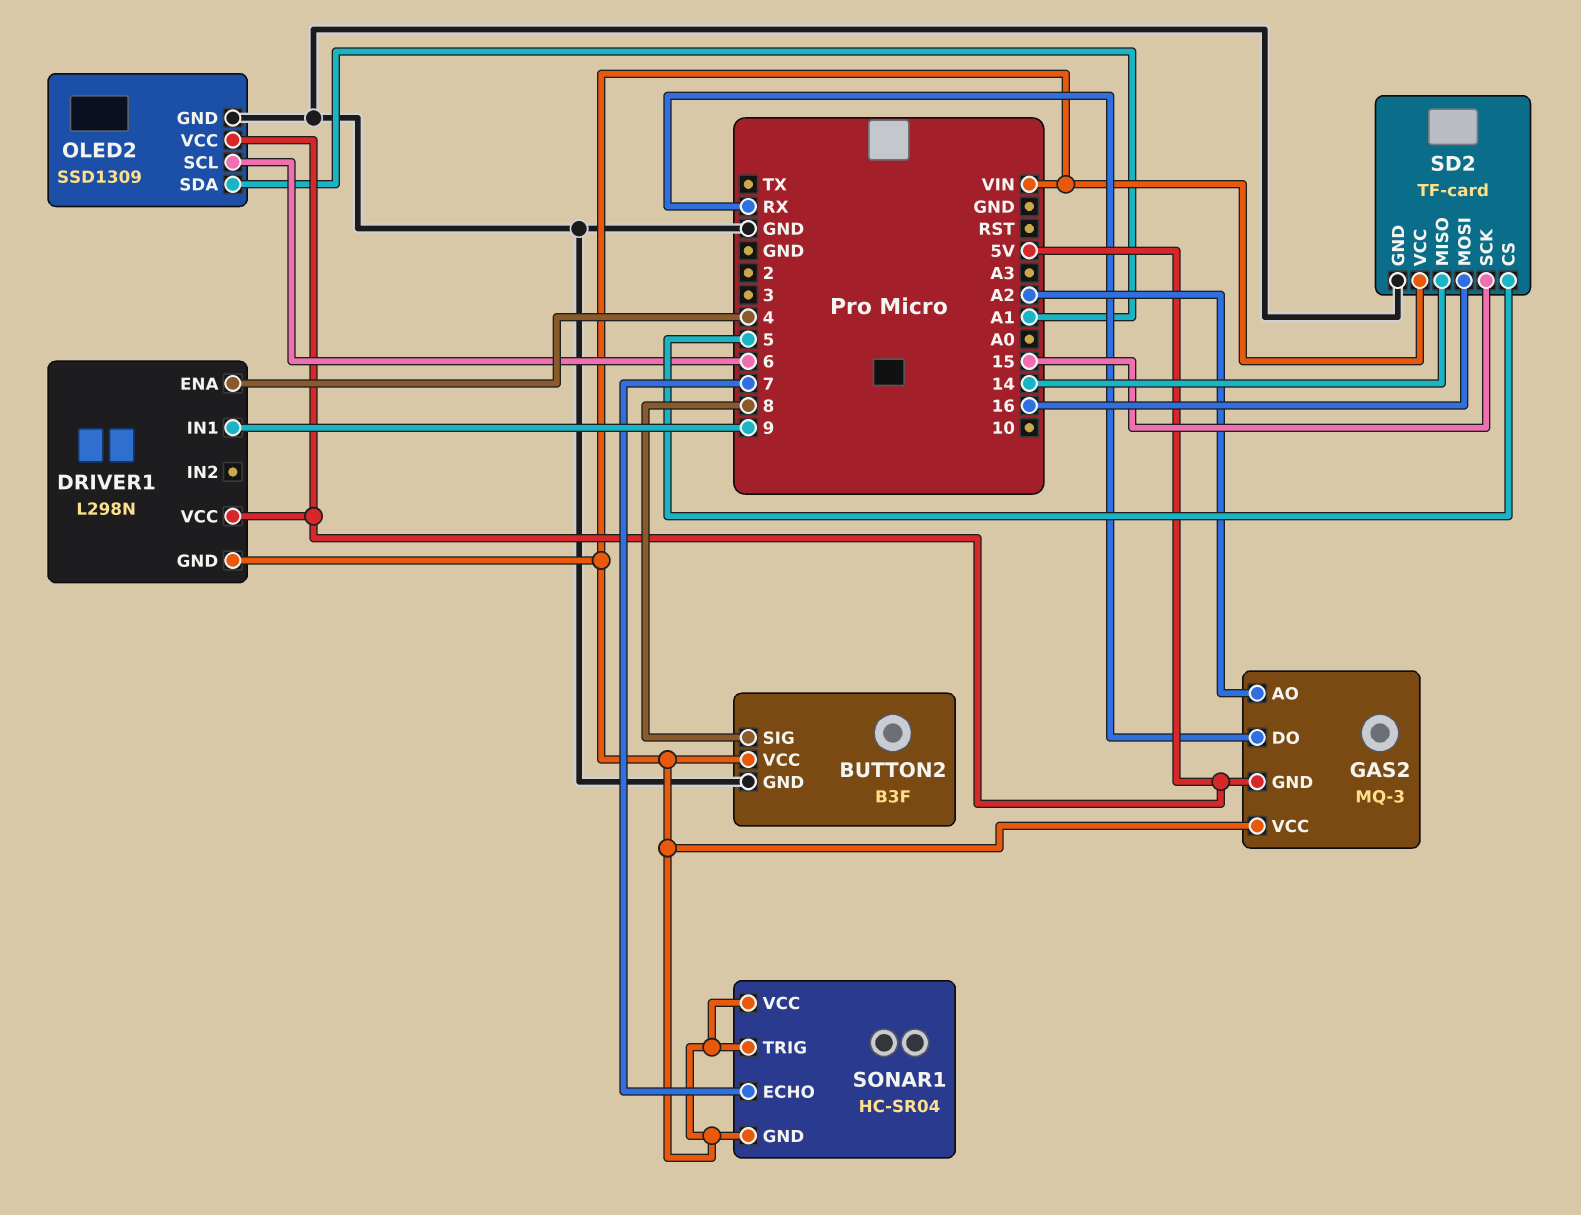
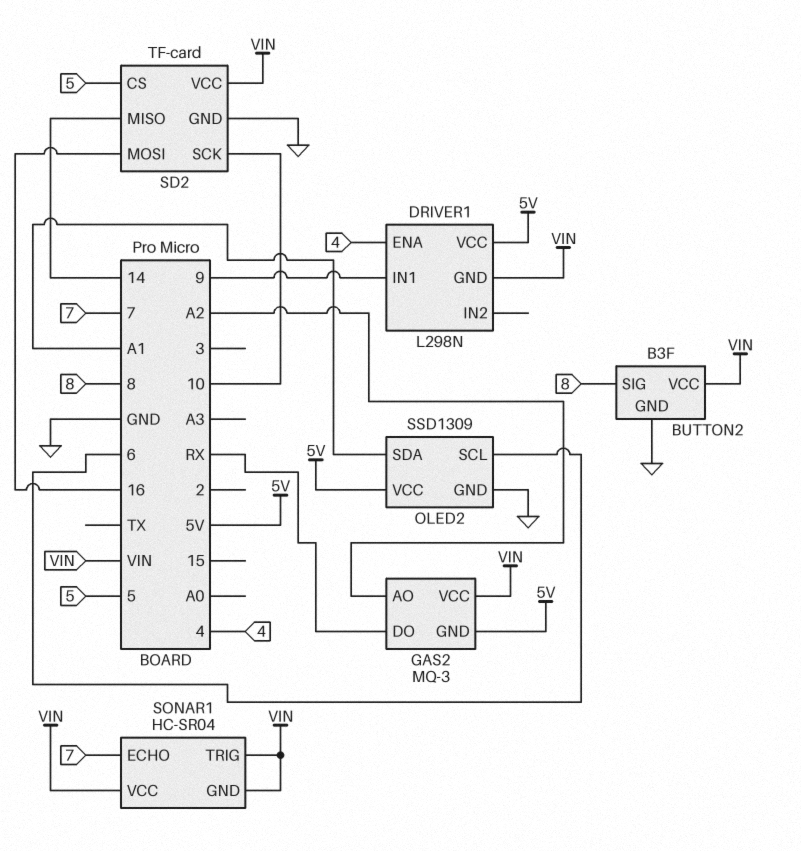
SD2 pin SCK: 15 -> 10

